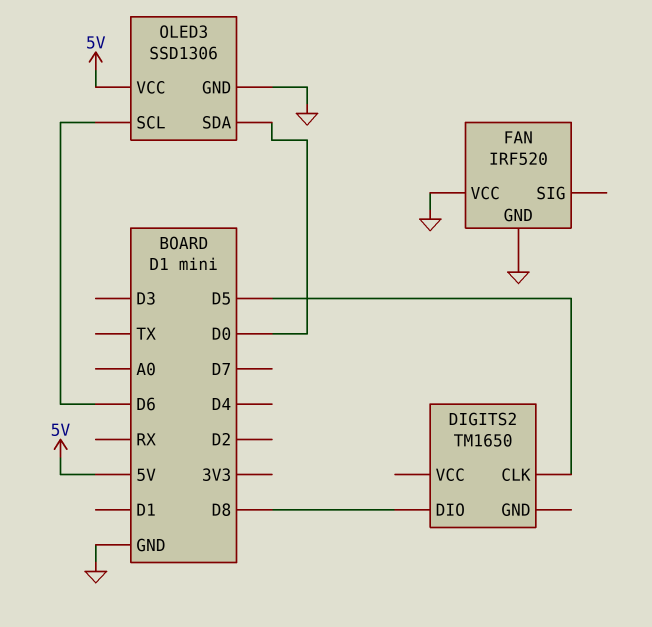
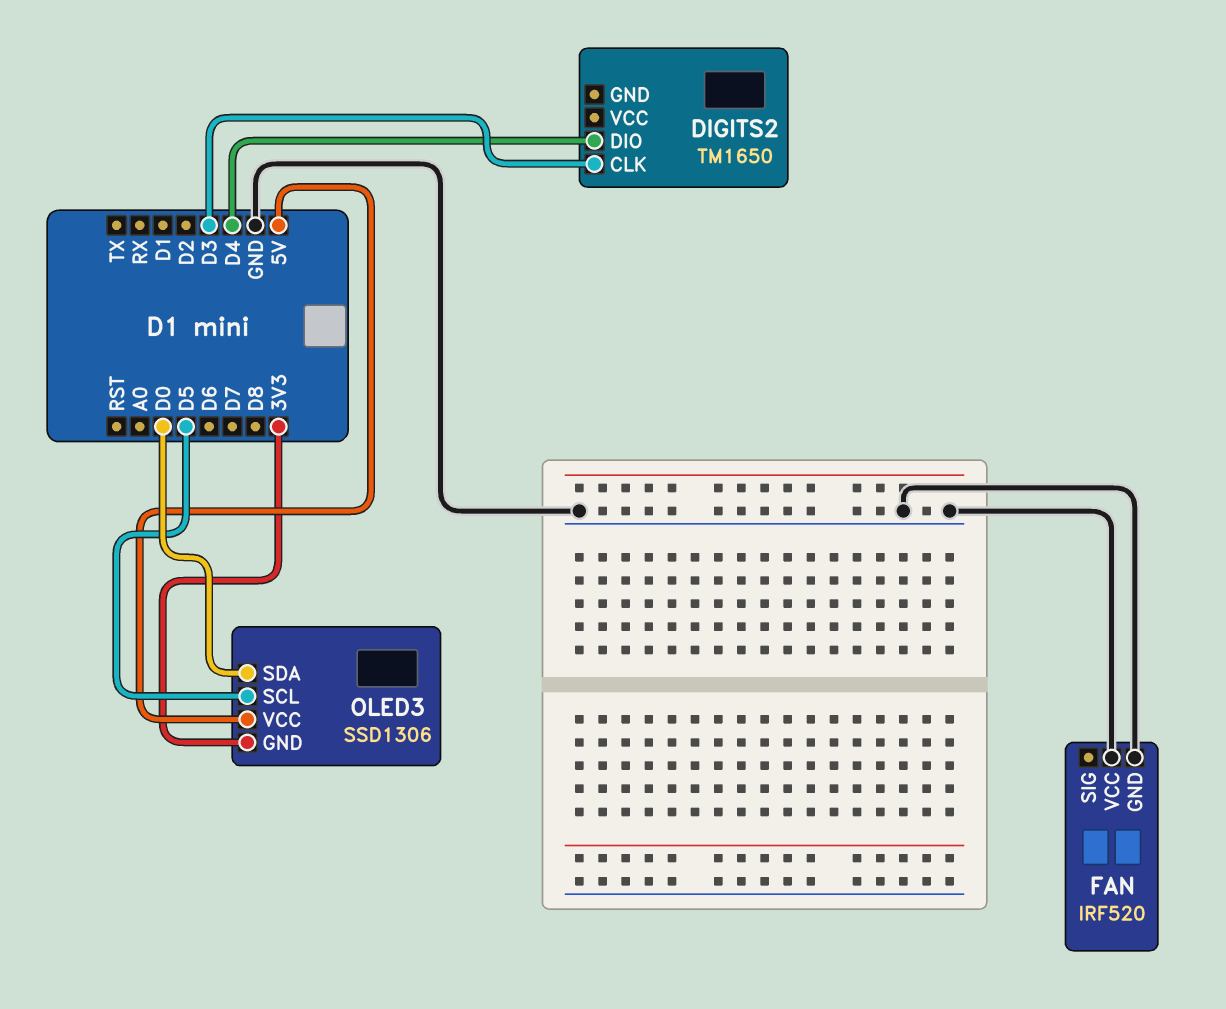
DIGITS2 pin CLK: D5 -> D3
DIGITS2 pin DIO: D8 -> D4
OLED3 pin GND: GND -> 3V3
OLED3 pin SCL: D6 -> D5

